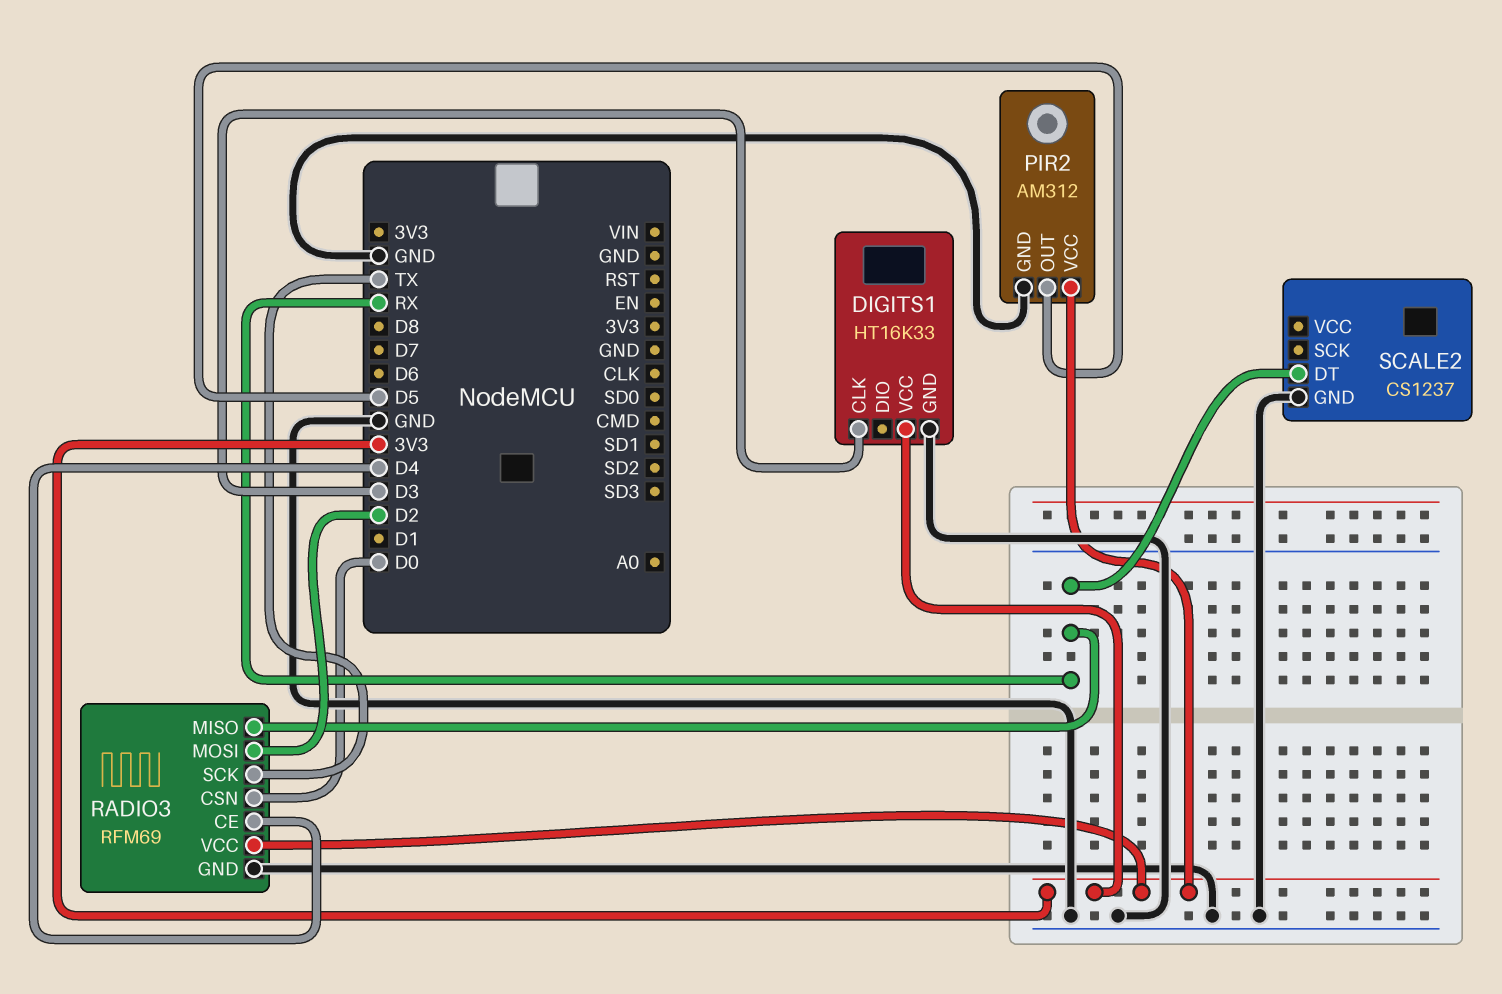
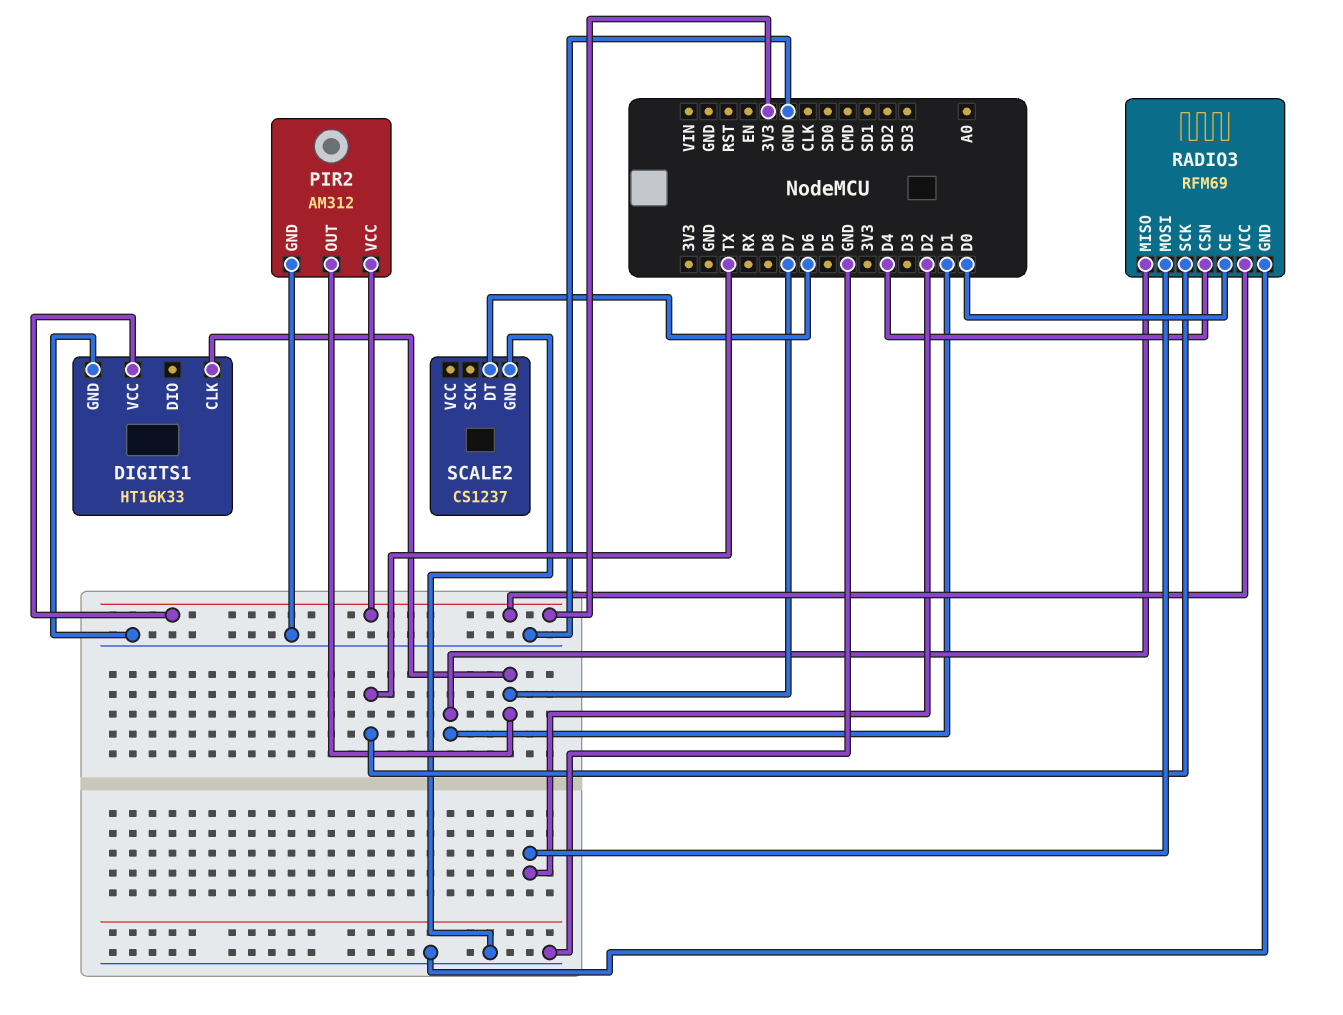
DIGITS1 pin CLK: D3 -> D7
PIR2 pin OUT: D5 -> D7
RADIO3 pin CE: D4 -> D0
RADIO3 pin CSN: D0 -> D4
RADIO3 pin MISO: RX -> D1
SCALE2 pin DT: RX -> D6

